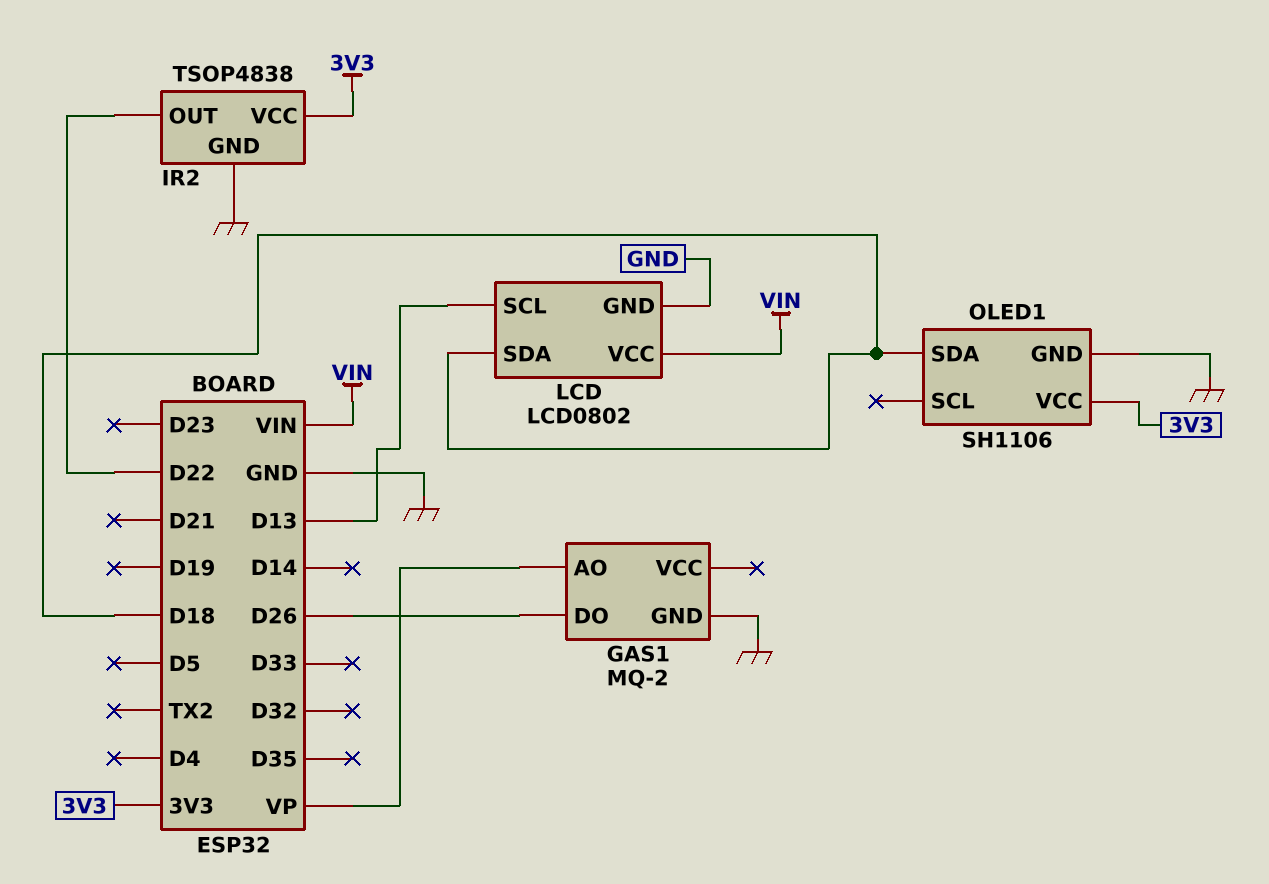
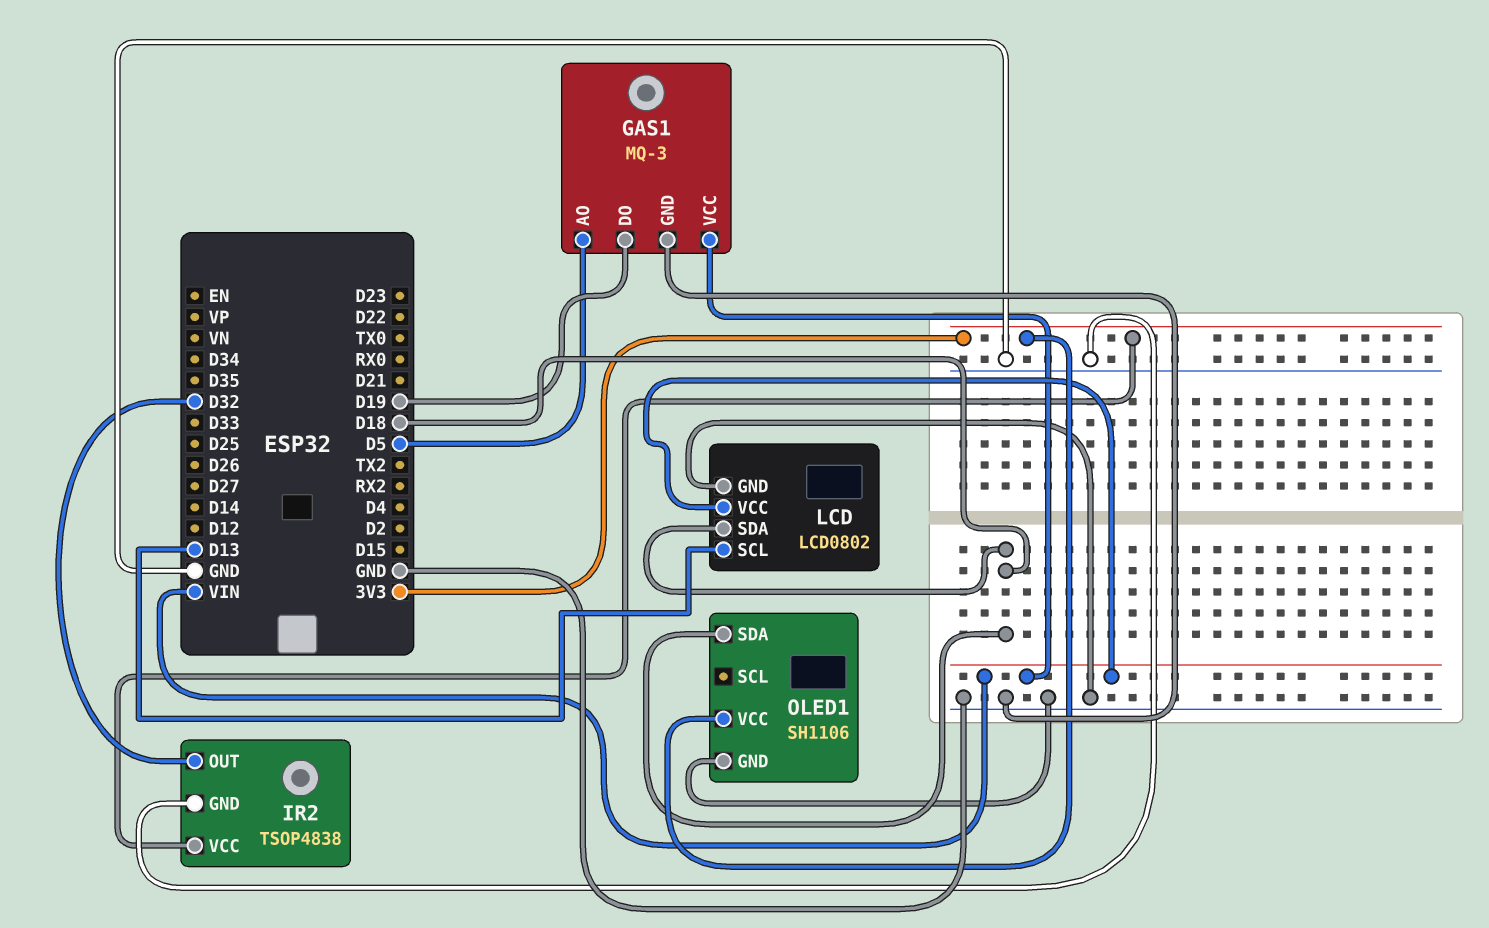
GAS1: MQ-2 -> MQ-3
GAS1 pin AO: VP -> D5
GAS1 pin DO: D26 -> D19
GAS1 pin VCC: none -> VIN
IR2 pin OUT: D22 -> D32

